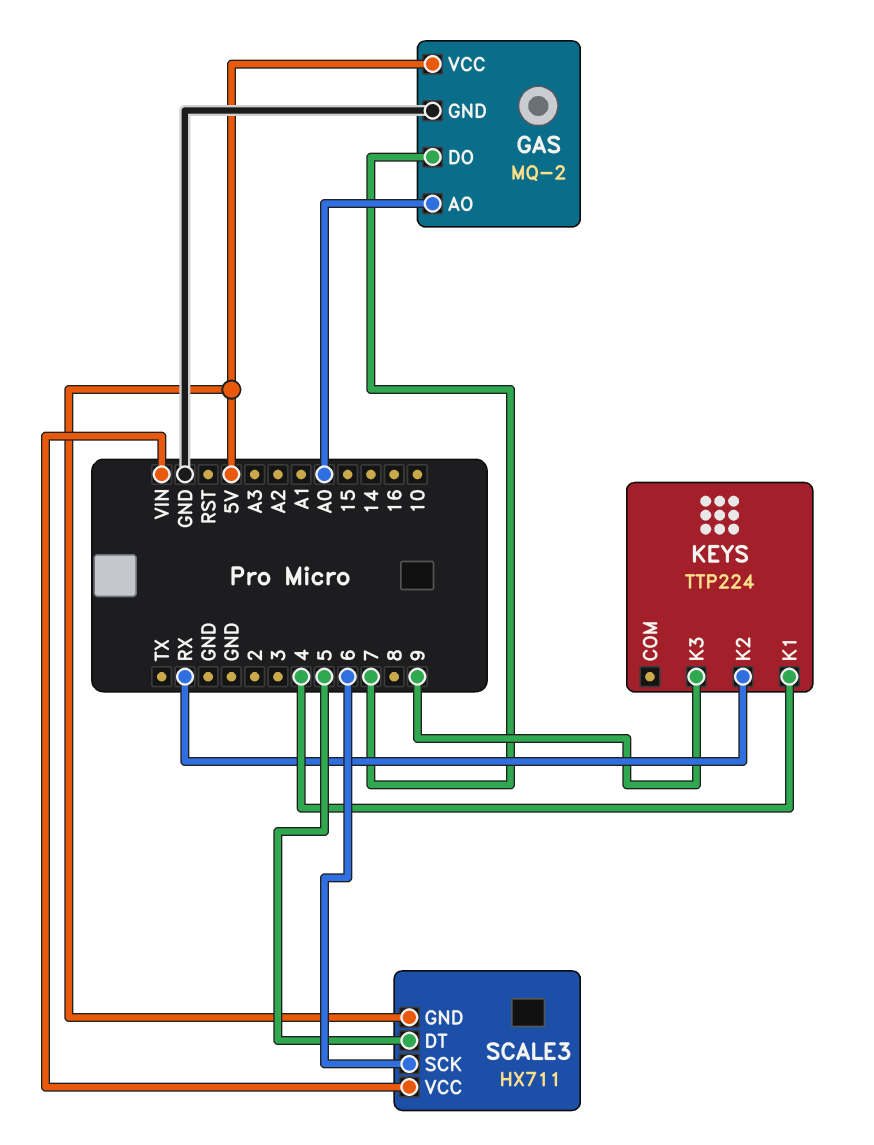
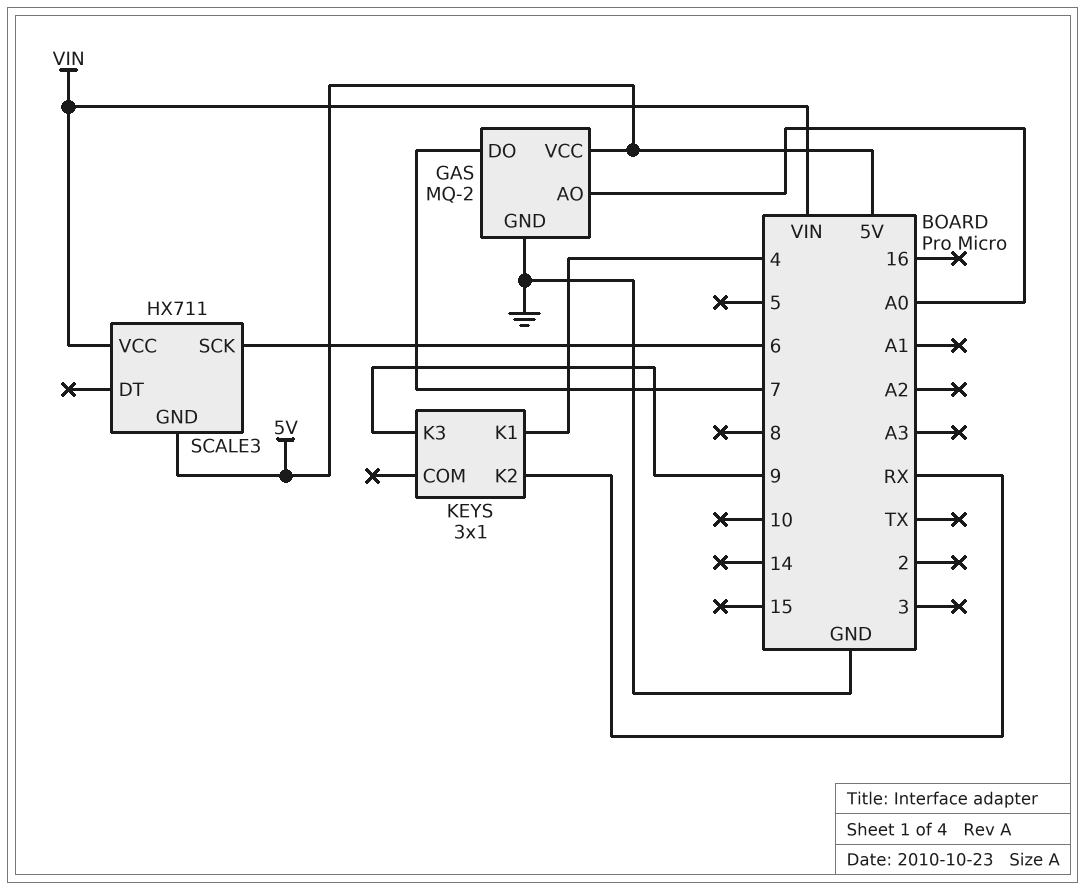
KEYS: TTP224 -> 3x1
SCALE3 pin DT: 5 -> none

